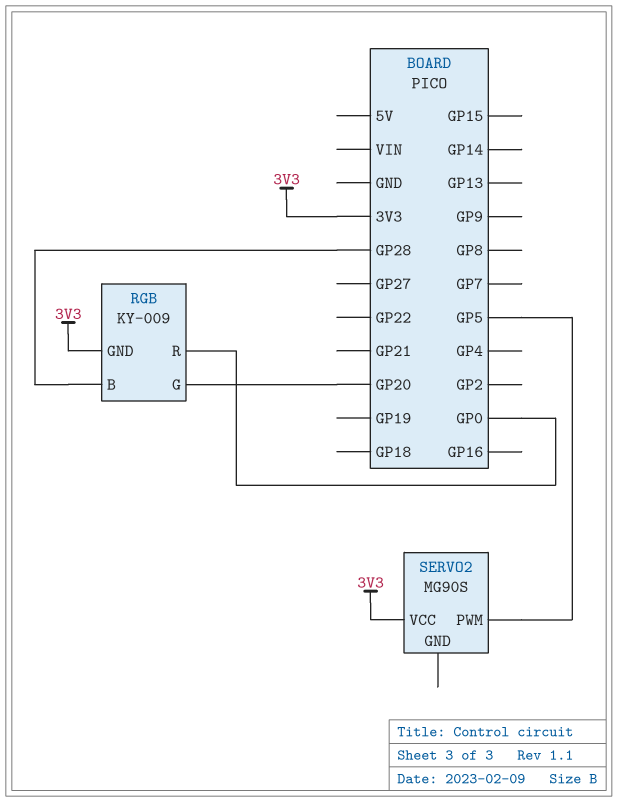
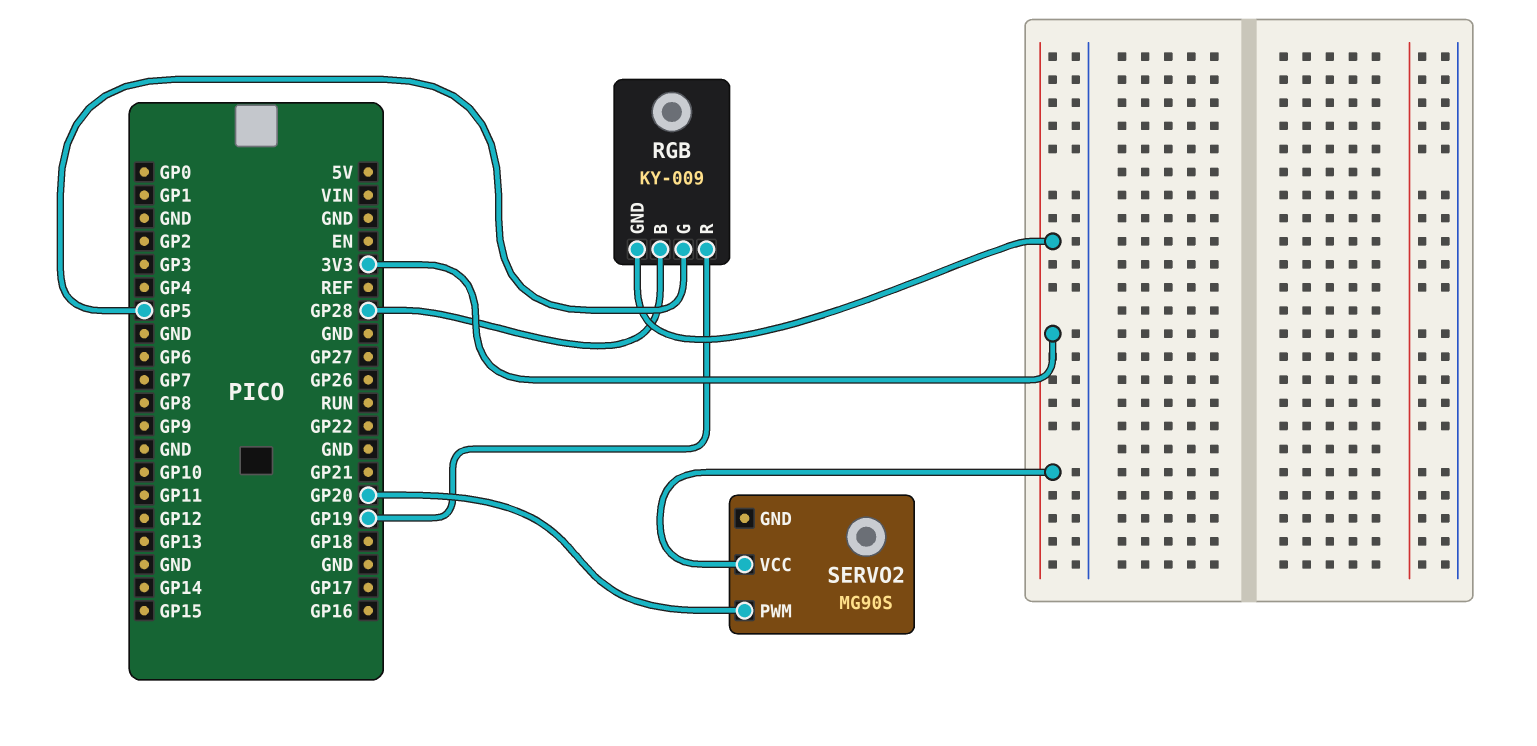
RGB pin G: GP20 -> GP5
RGB pin R: GP0 -> GP19
SERVO2 pin PWM: GP5 -> GP20

